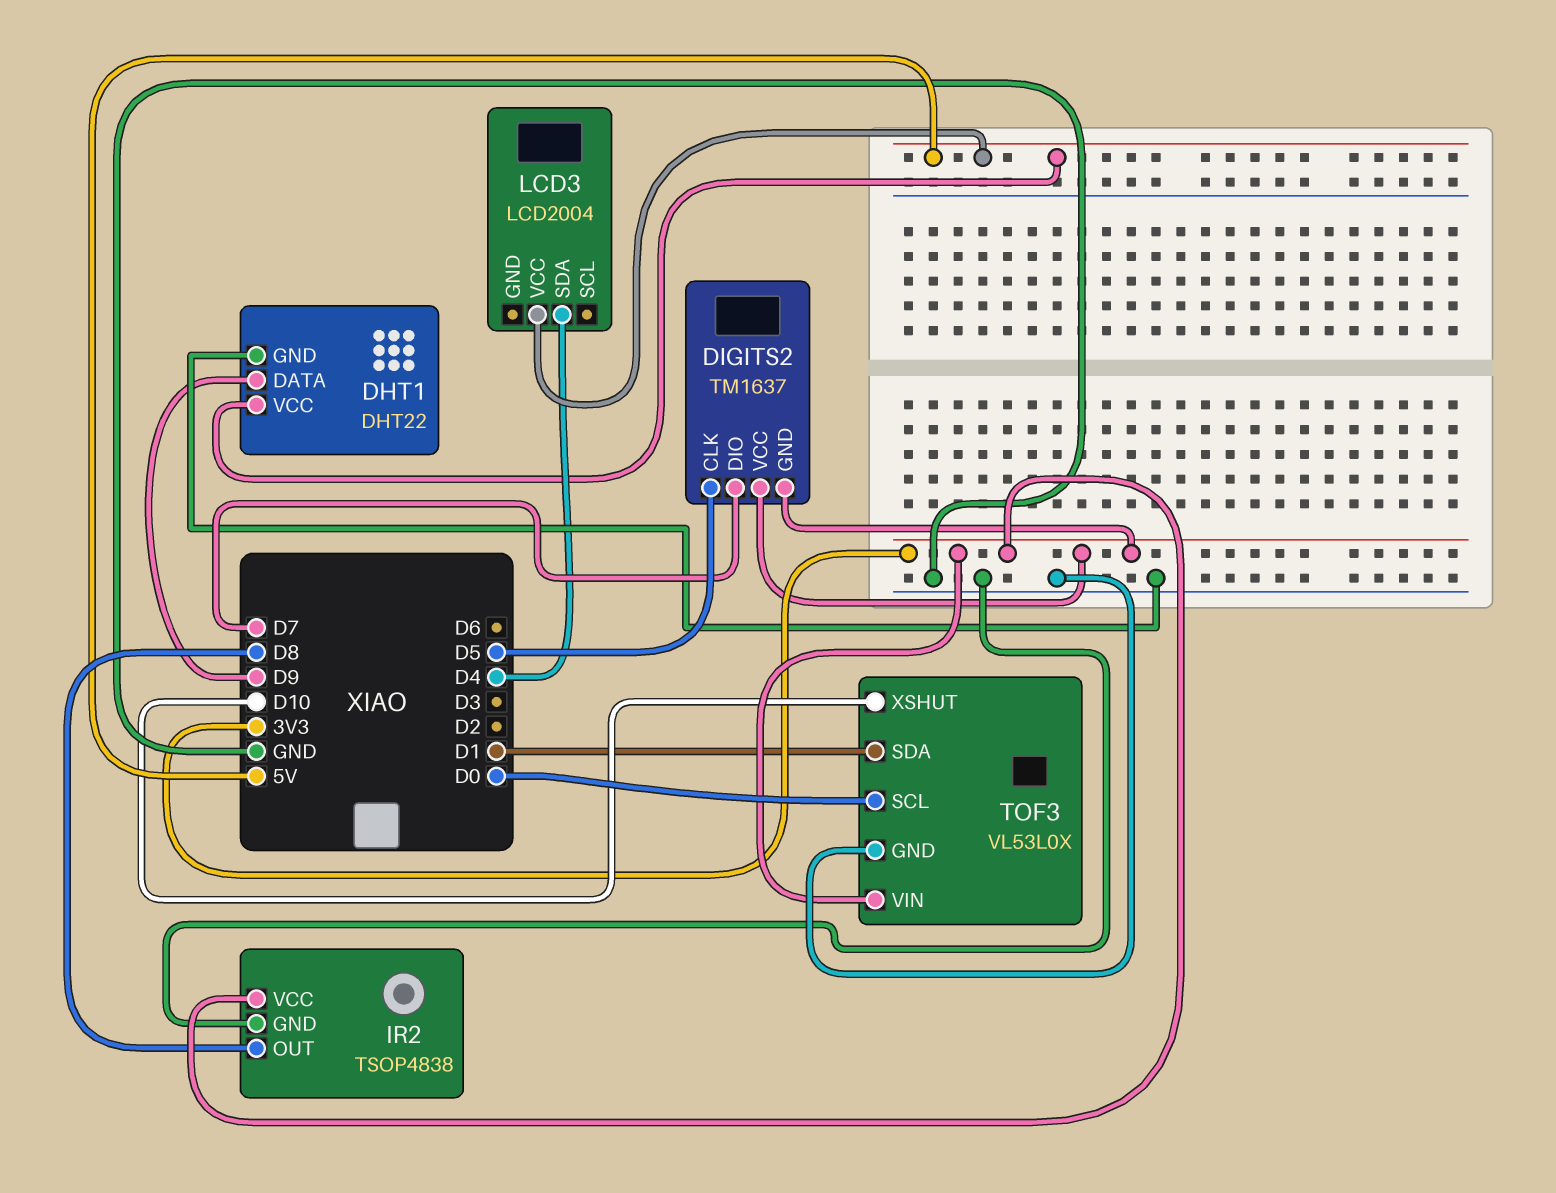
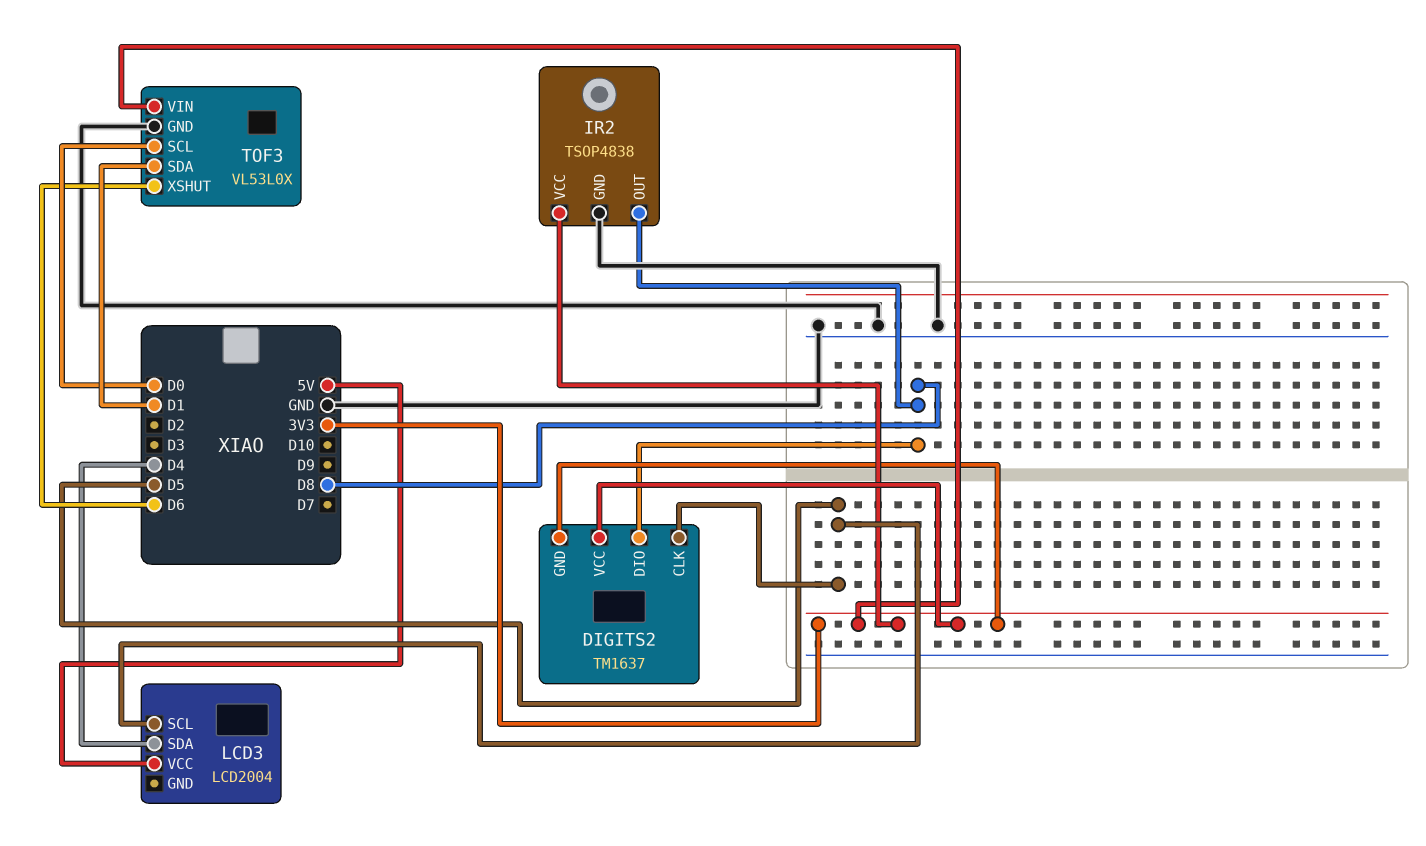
DHT1: DHT22 -> none
DHT1 pin DATA: D9 -> none
DHT1 pin GND: GND -> none
DHT1 pin VCC: 5V -> none
DIGITS2 pin DIO: D7 -> D8
LCD3 pin SCL: none -> D5
TOF3 pin XSHUT: D10 -> D6

